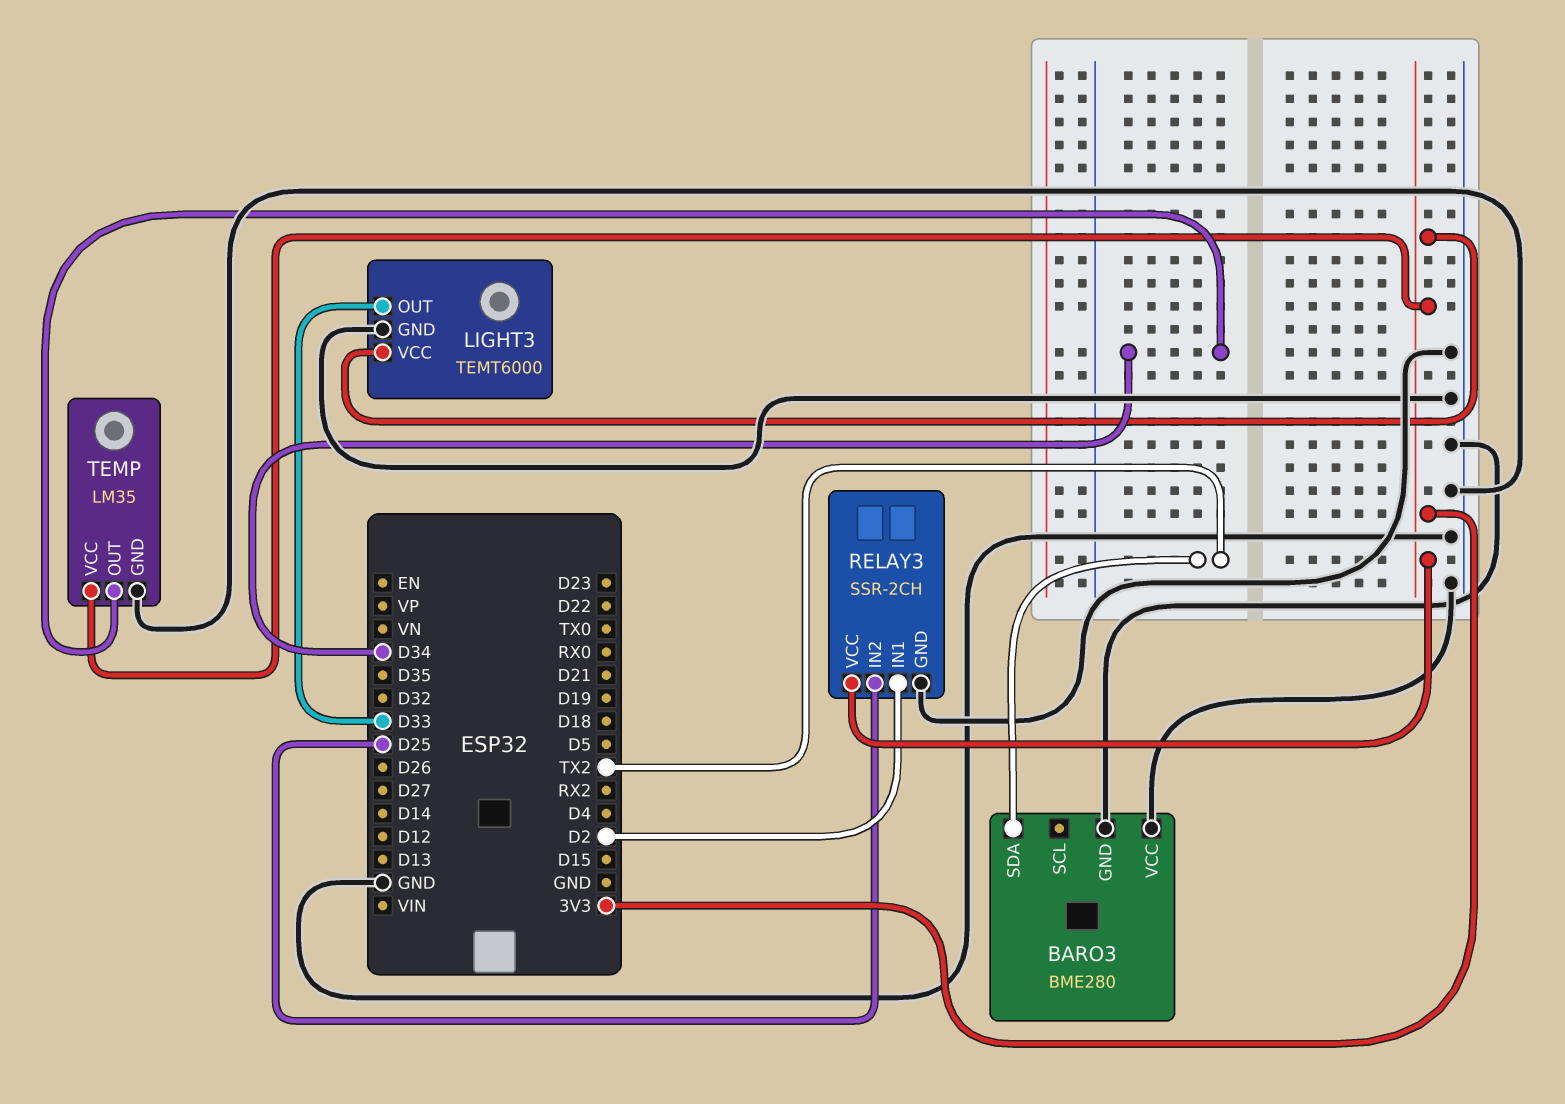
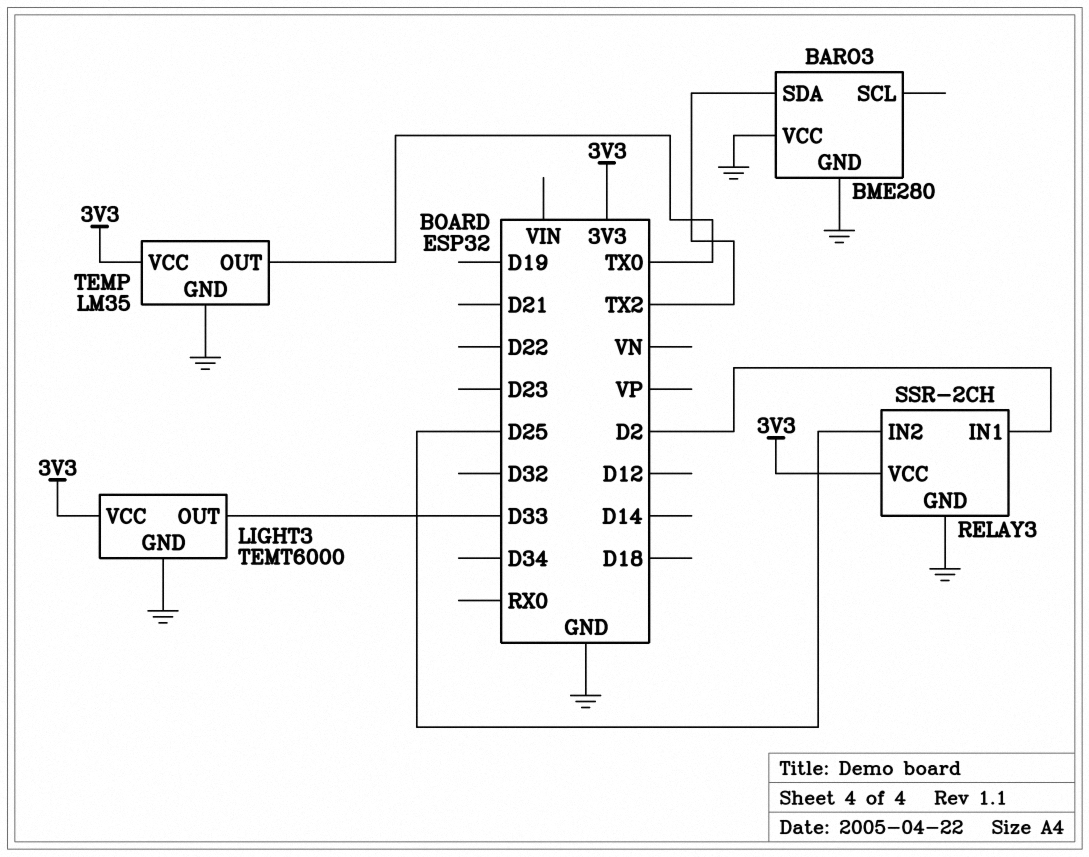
TEMP pin OUT: D34 -> TX0

